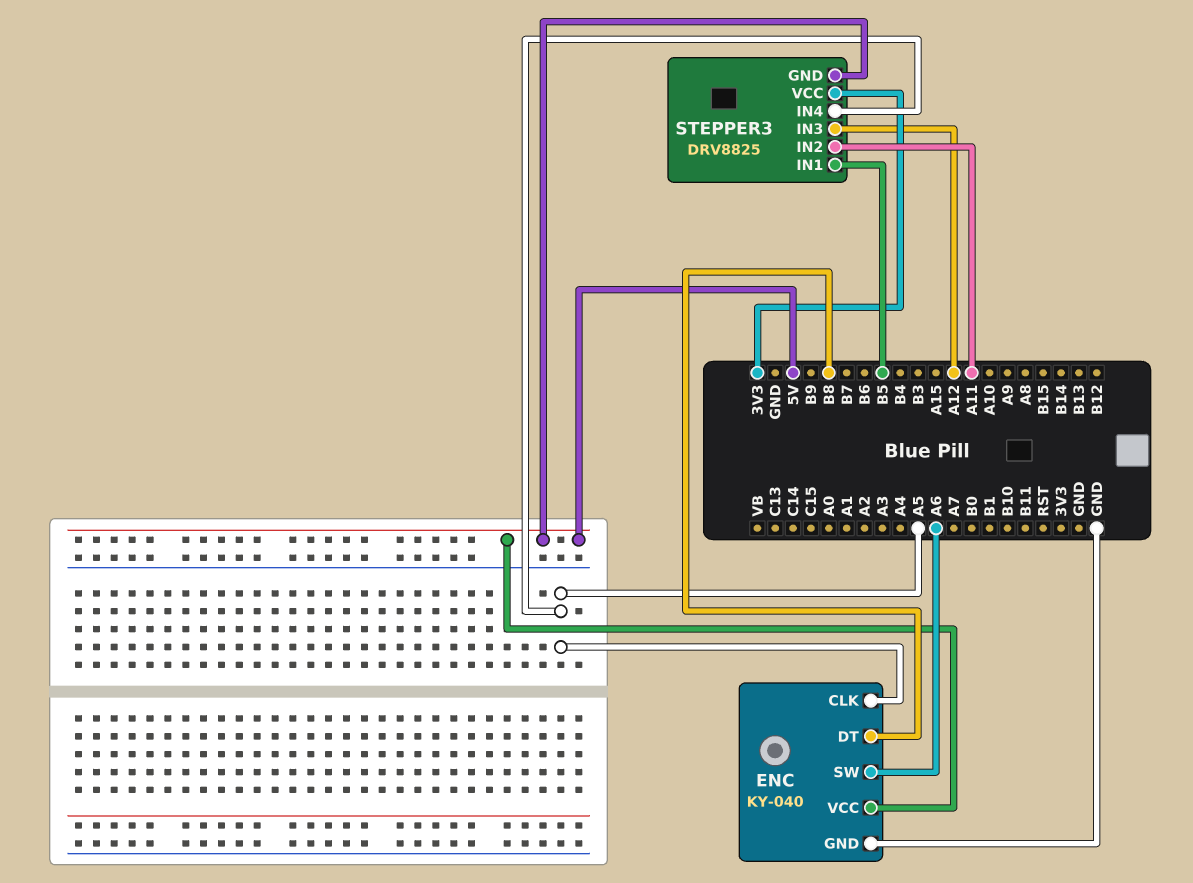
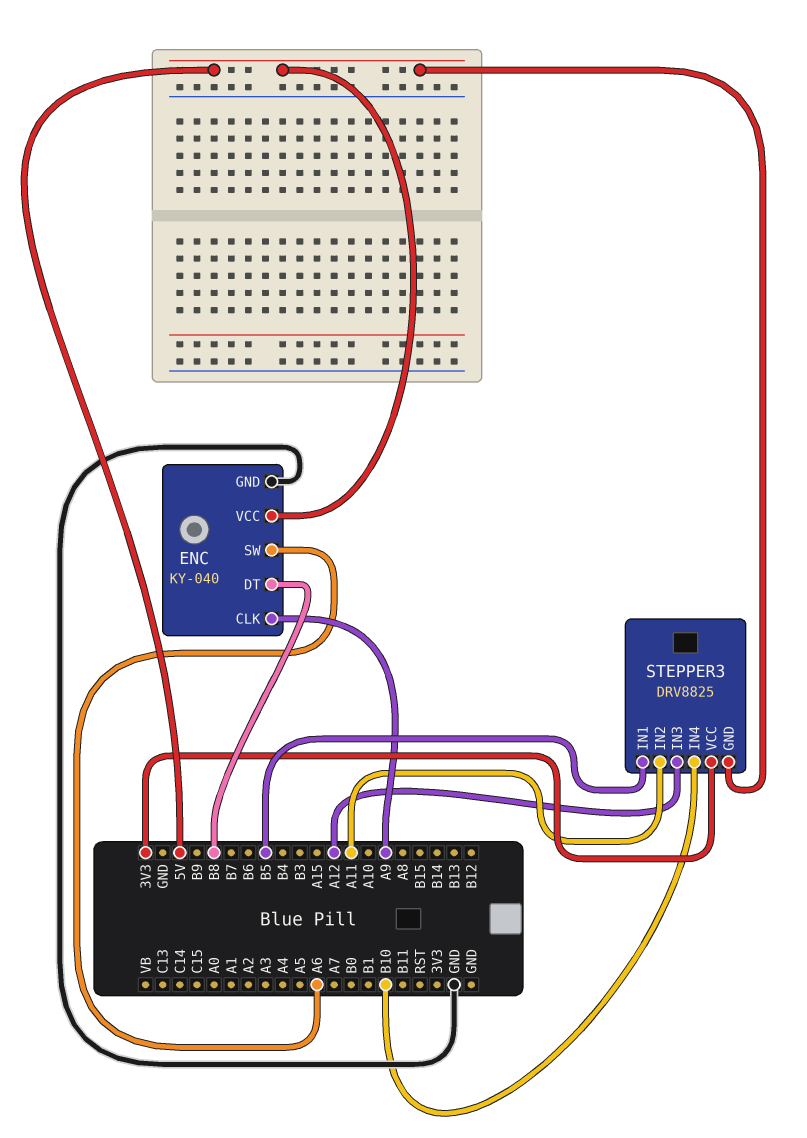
ENC pin CLK: A5 -> A9
STEPPER3 pin IN4: A5 -> B10

